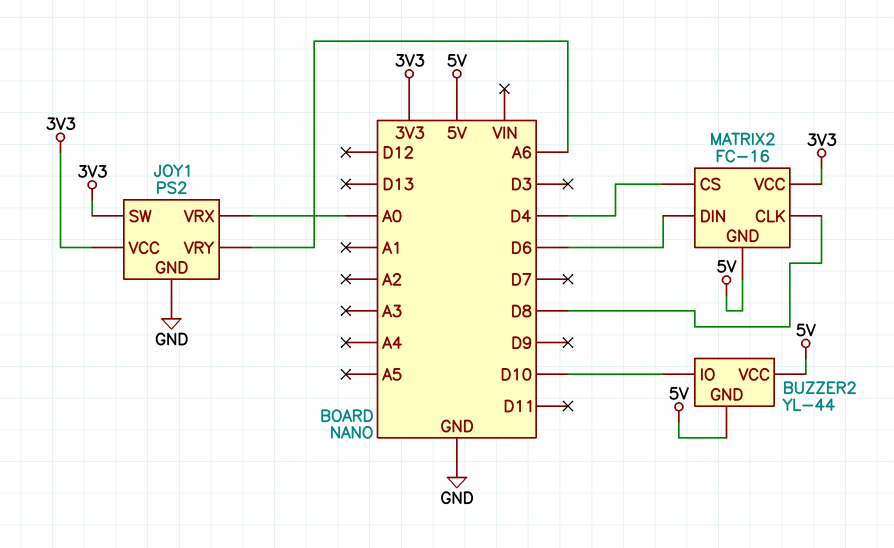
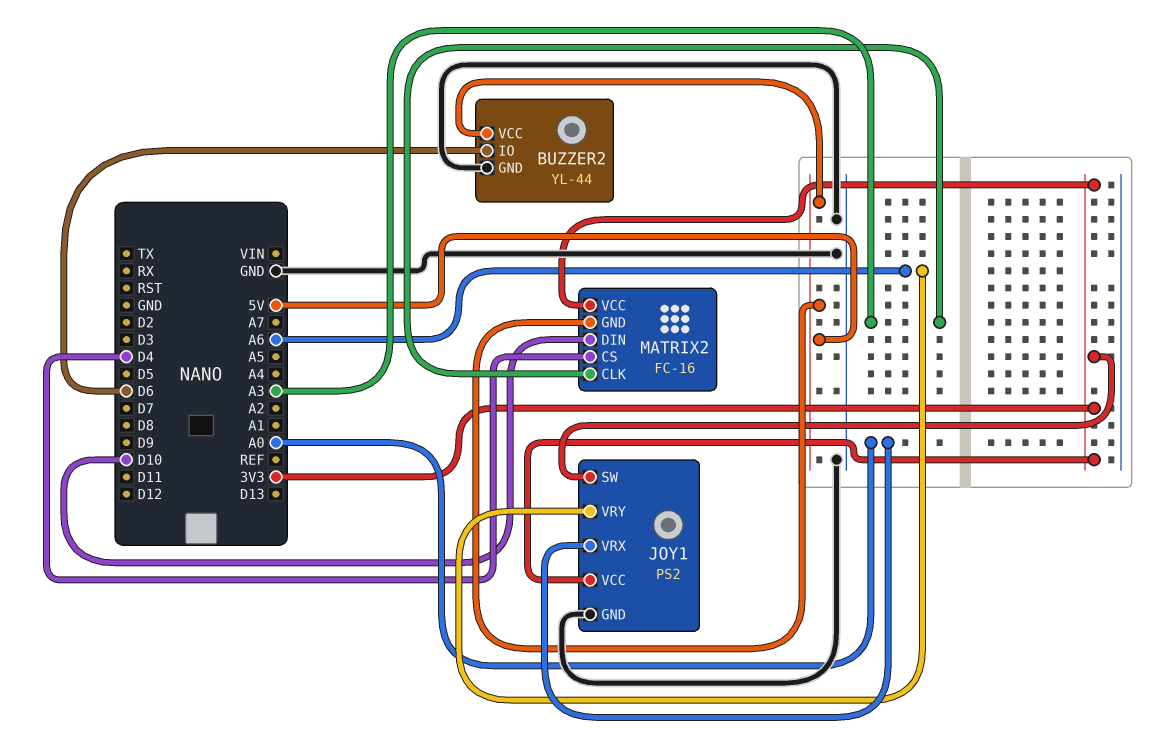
BUZZER2 pin GND: 5V -> GND
BUZZER2 pin IO: D10 -> D6
MATRIX2 pin CLK: D8 -> A3
MATRIX2 pin DIN: D6 -> D10

